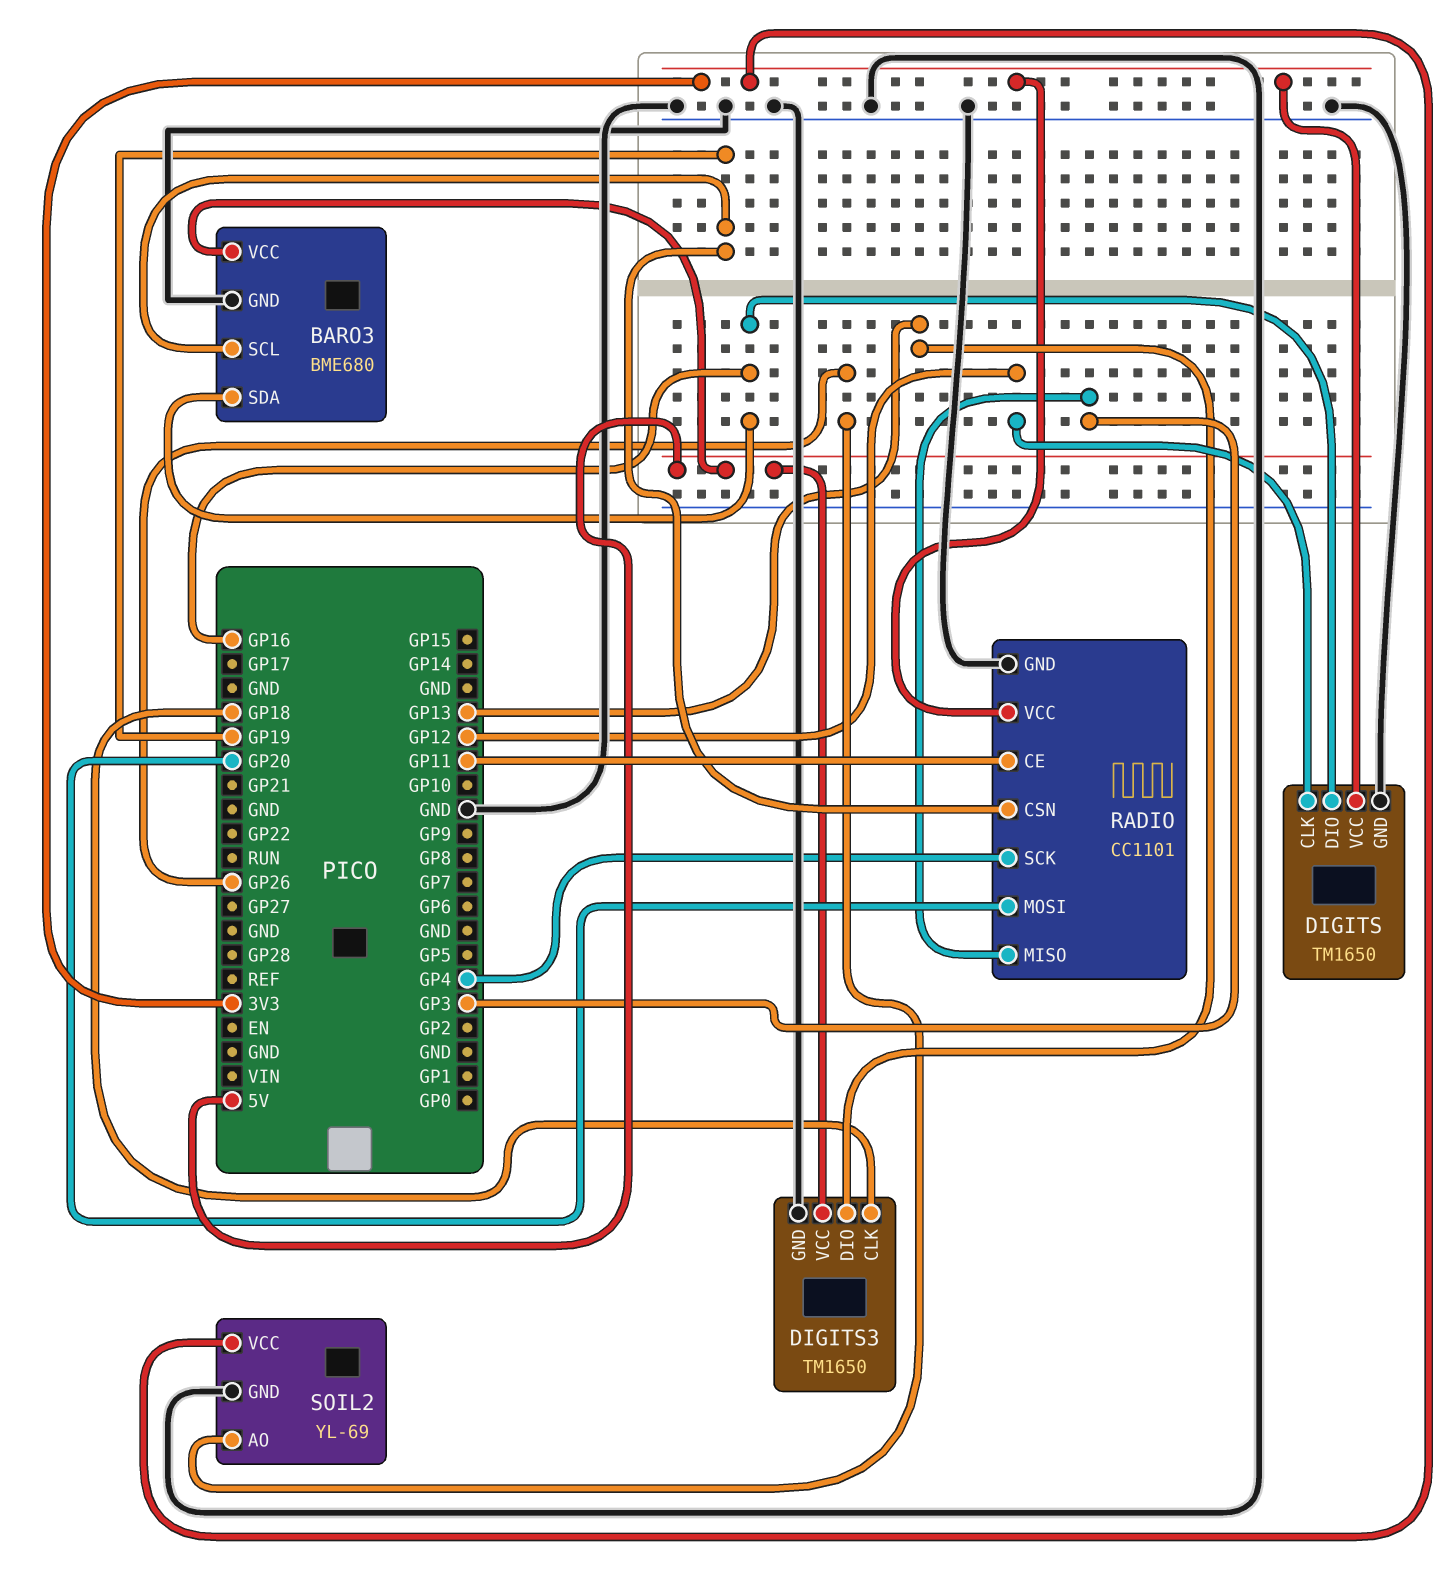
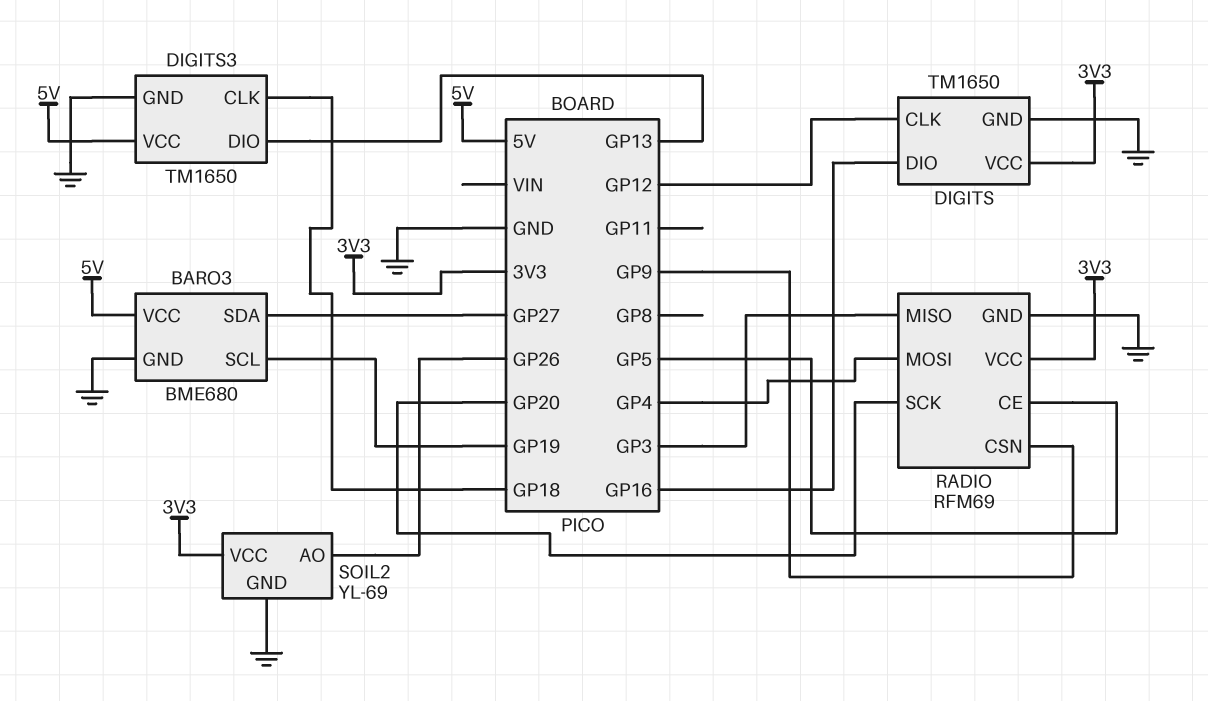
BARO3 pin SDA: GP16 -> GP27
RADIO: CC1101 -> RFM69
RADIO pin CE: GP11 -> GP5
RADIO pin CSN: GP19 -> GP9
RADIO pin MOSI: GP20 -> GP4
RADIO pin SCK: GP4 -> GP20

